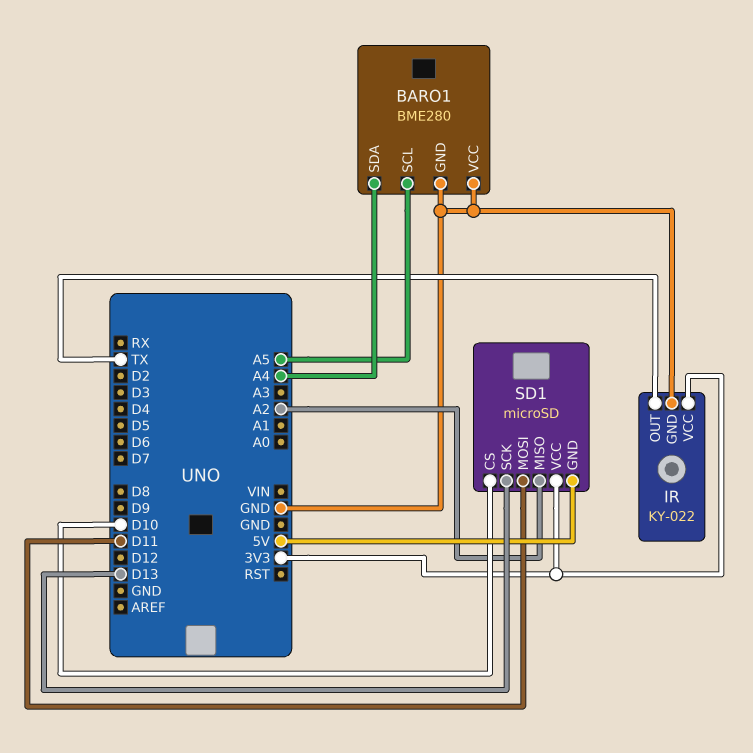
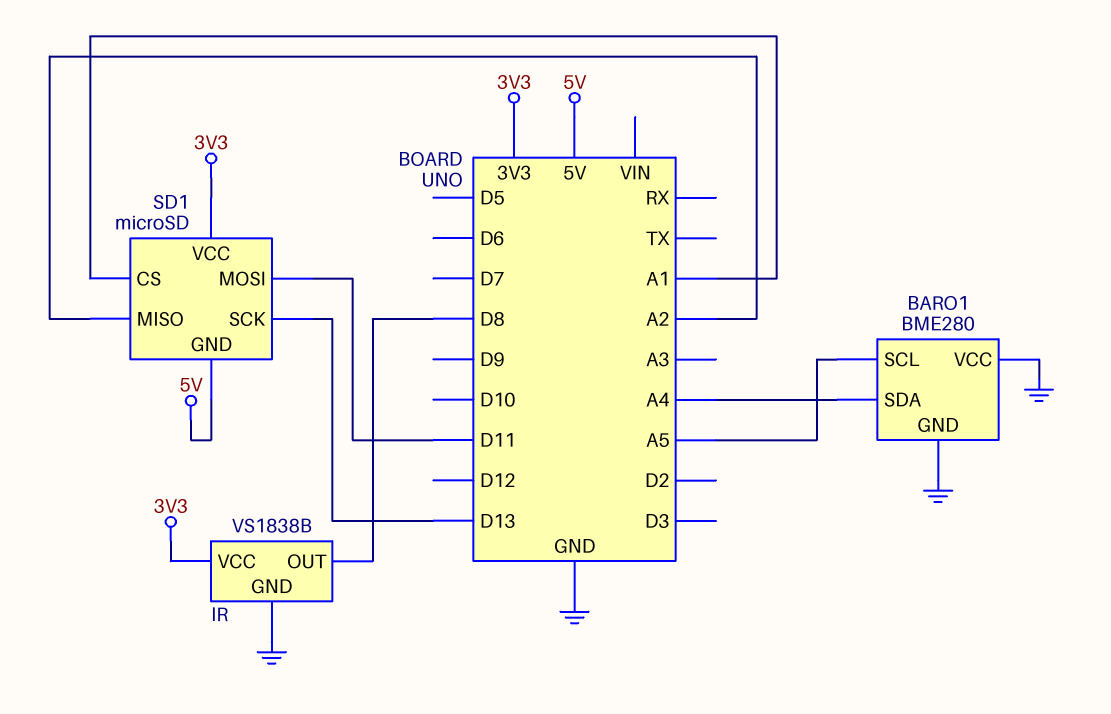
IR: KY-022 -> VS1838B
IR pin OUT: TX -> D8
SD1 pin CS: D10 -> A1

